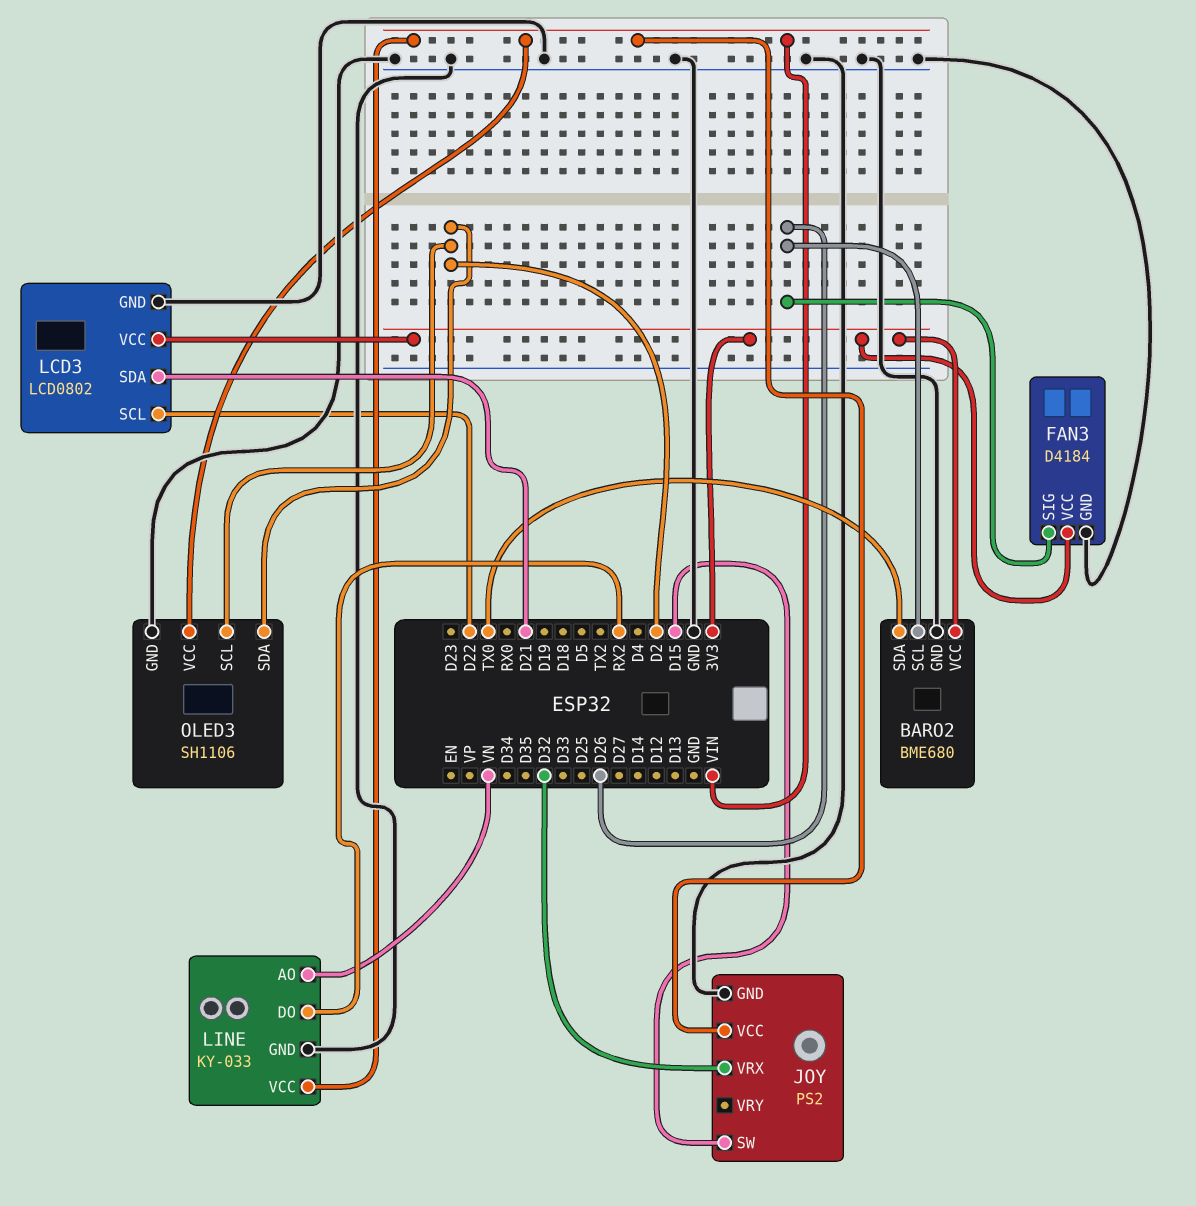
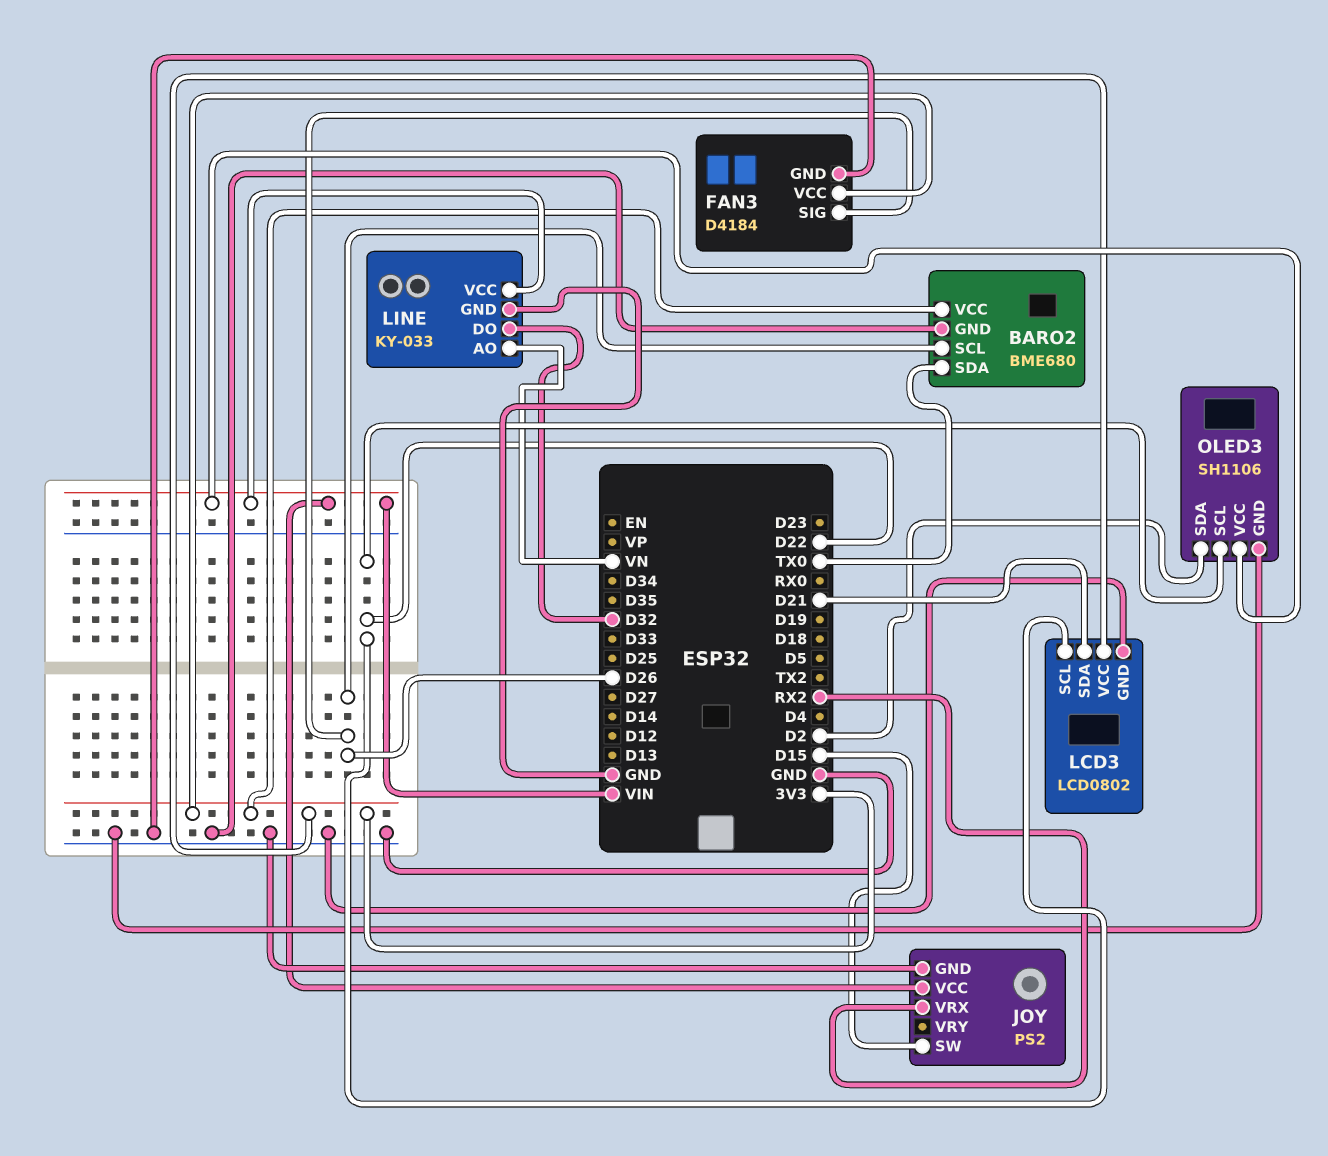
JOY pin VRX: D32 -> RX2
LINE pin DO: RX2 -> D32
OLED3 pin SCL: D2 -> D22

